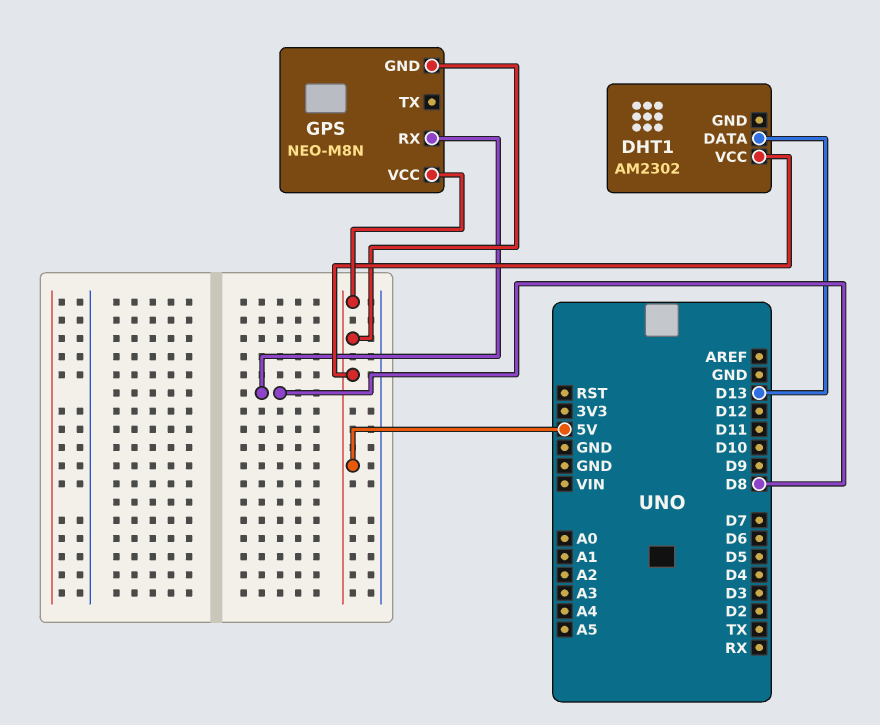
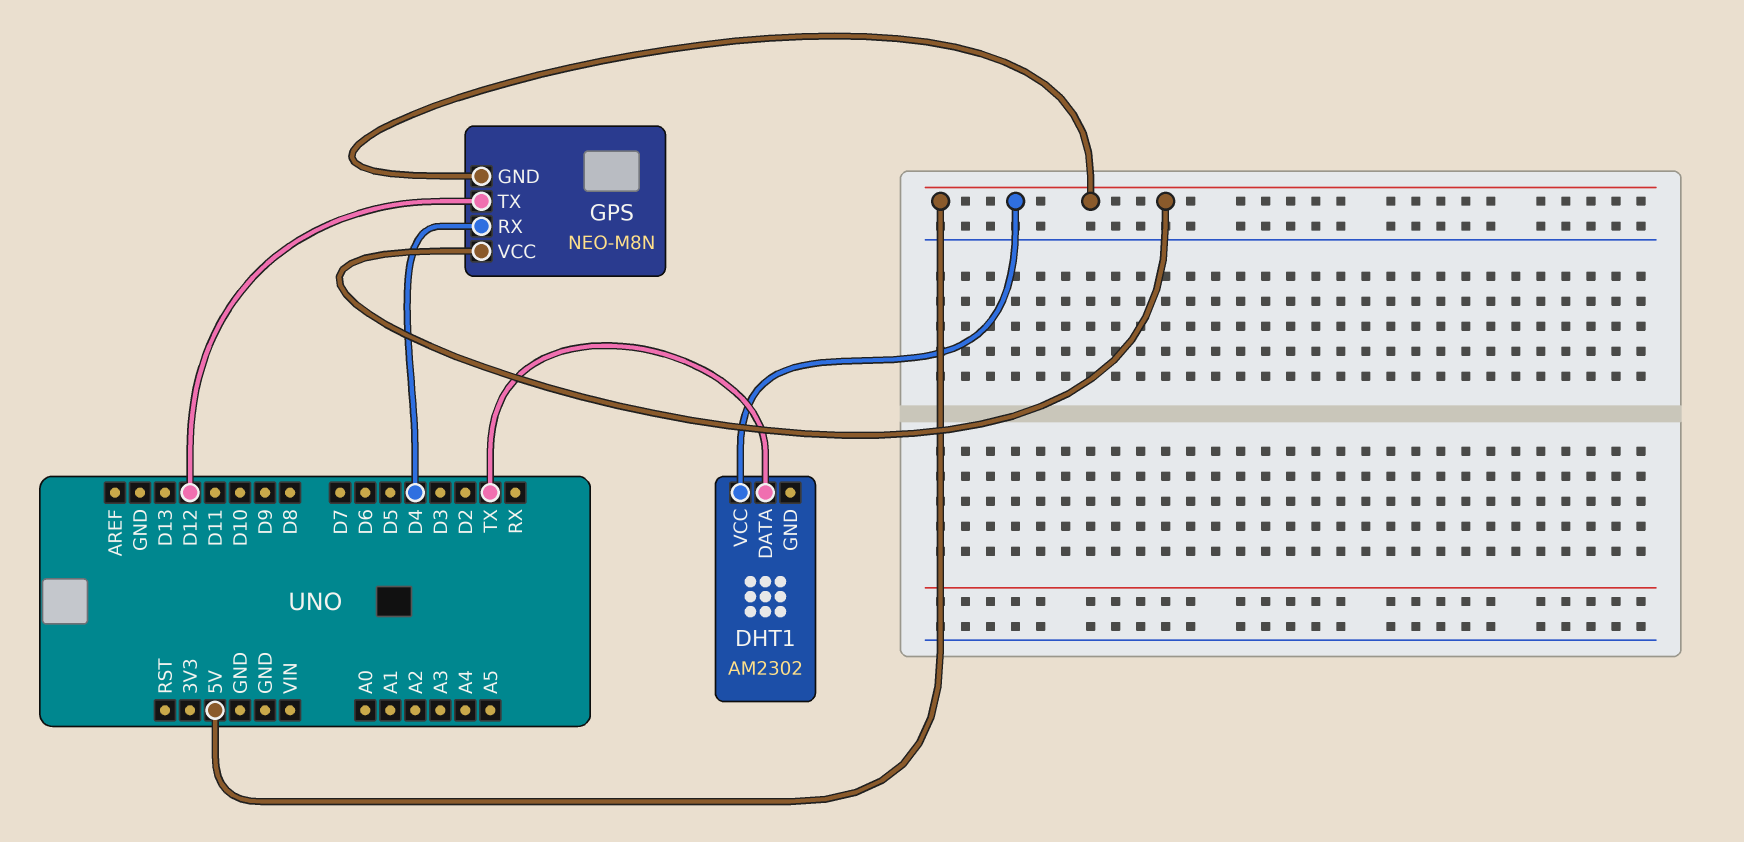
DHT1 pin DATA: D13 -> TX
GPS pin RX: D8 -> D4
GPS pin TX: none -> D12

